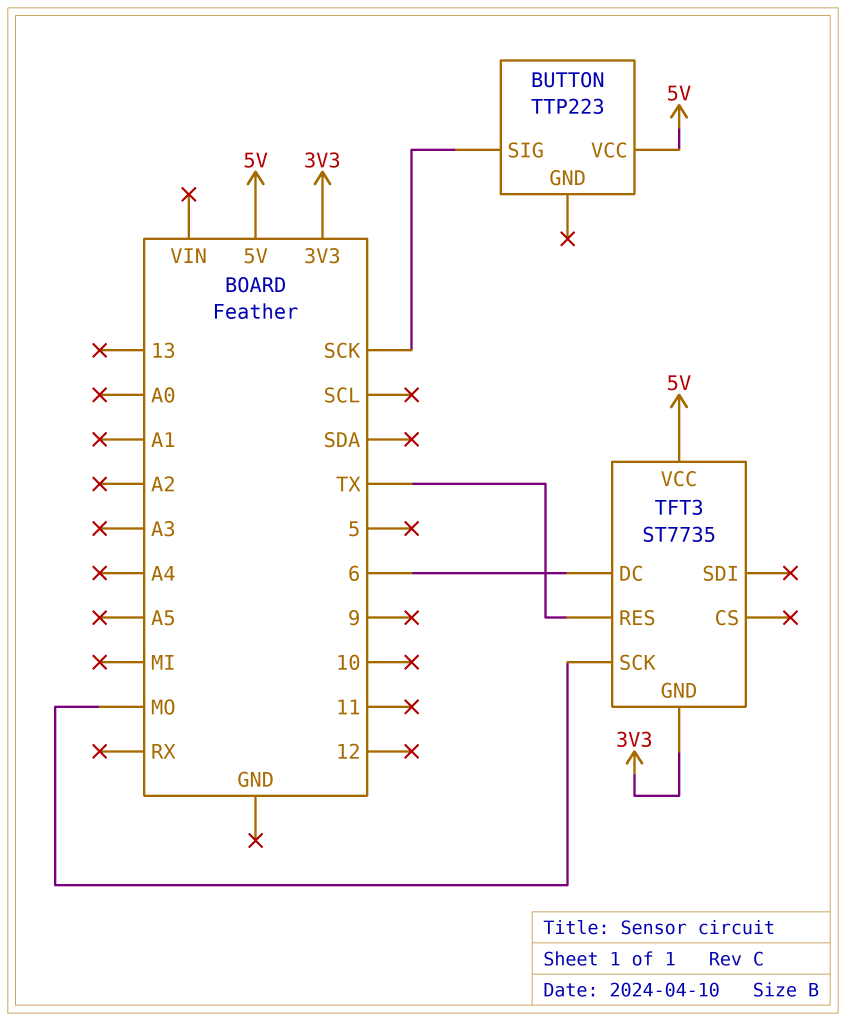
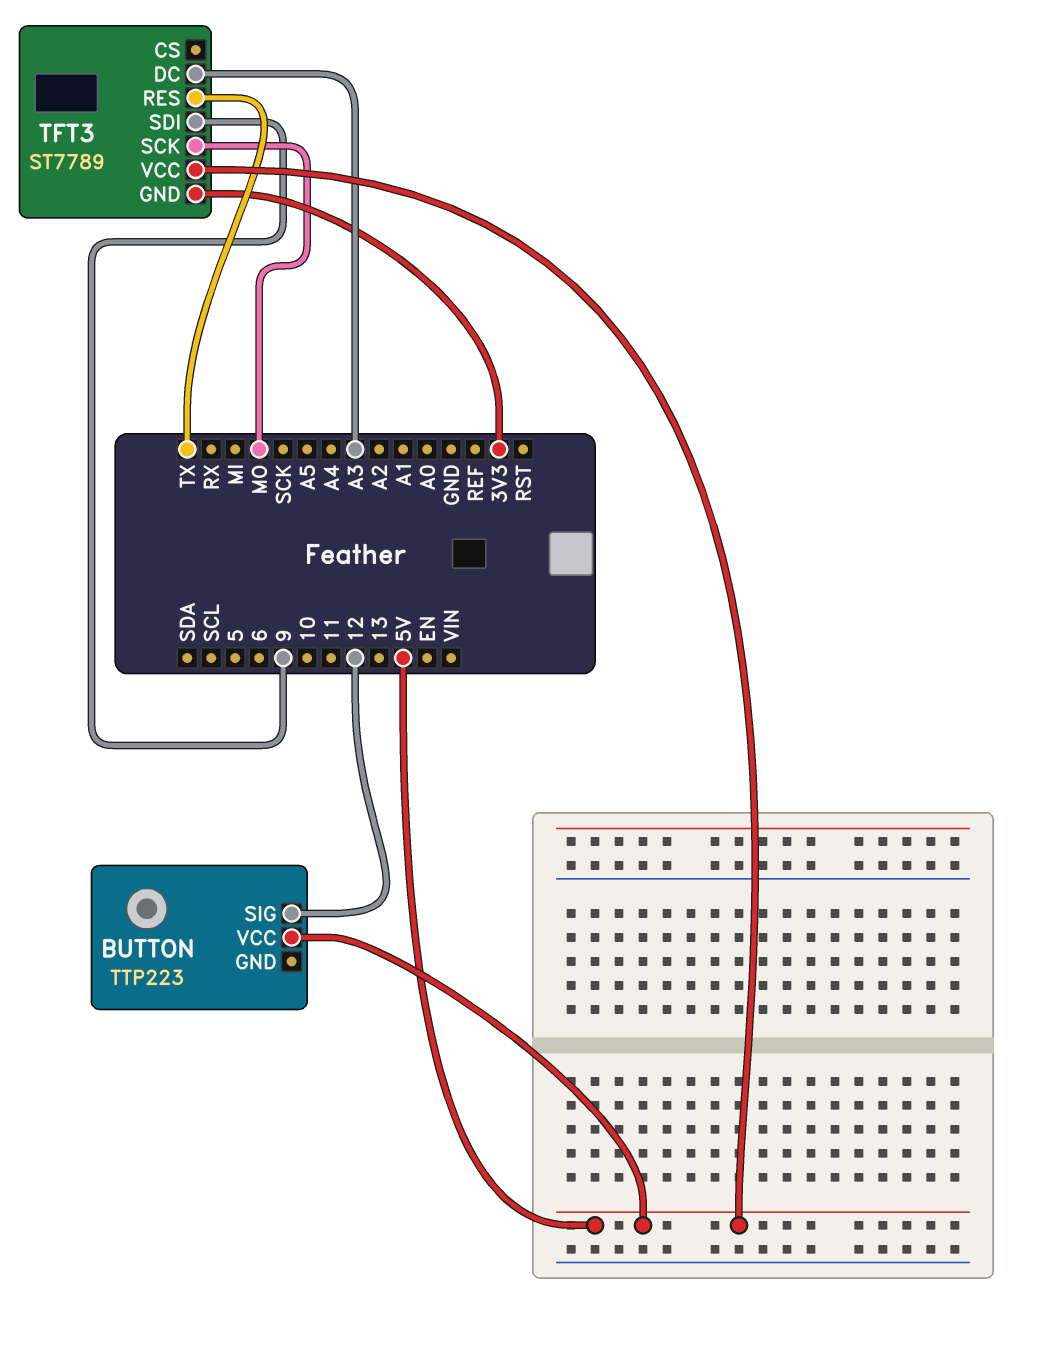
BUTTON pin SIG: SCK -> 12
TFT3: ST7735 -> ST7789
TFT3 pin DC: 6 -> A3
TFT3 pin SDI: none -> 9

